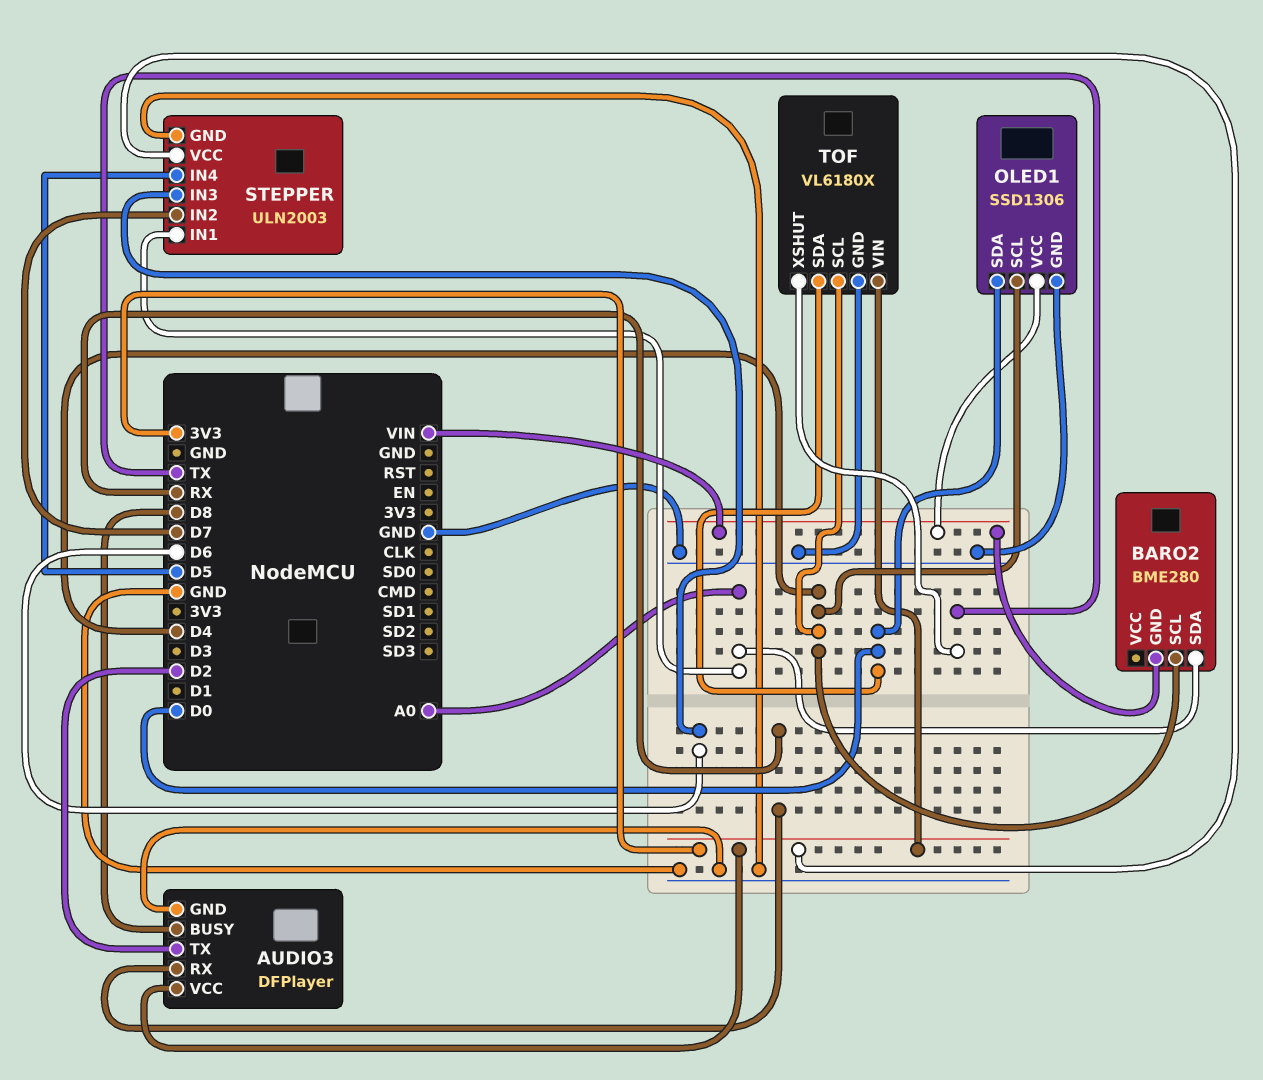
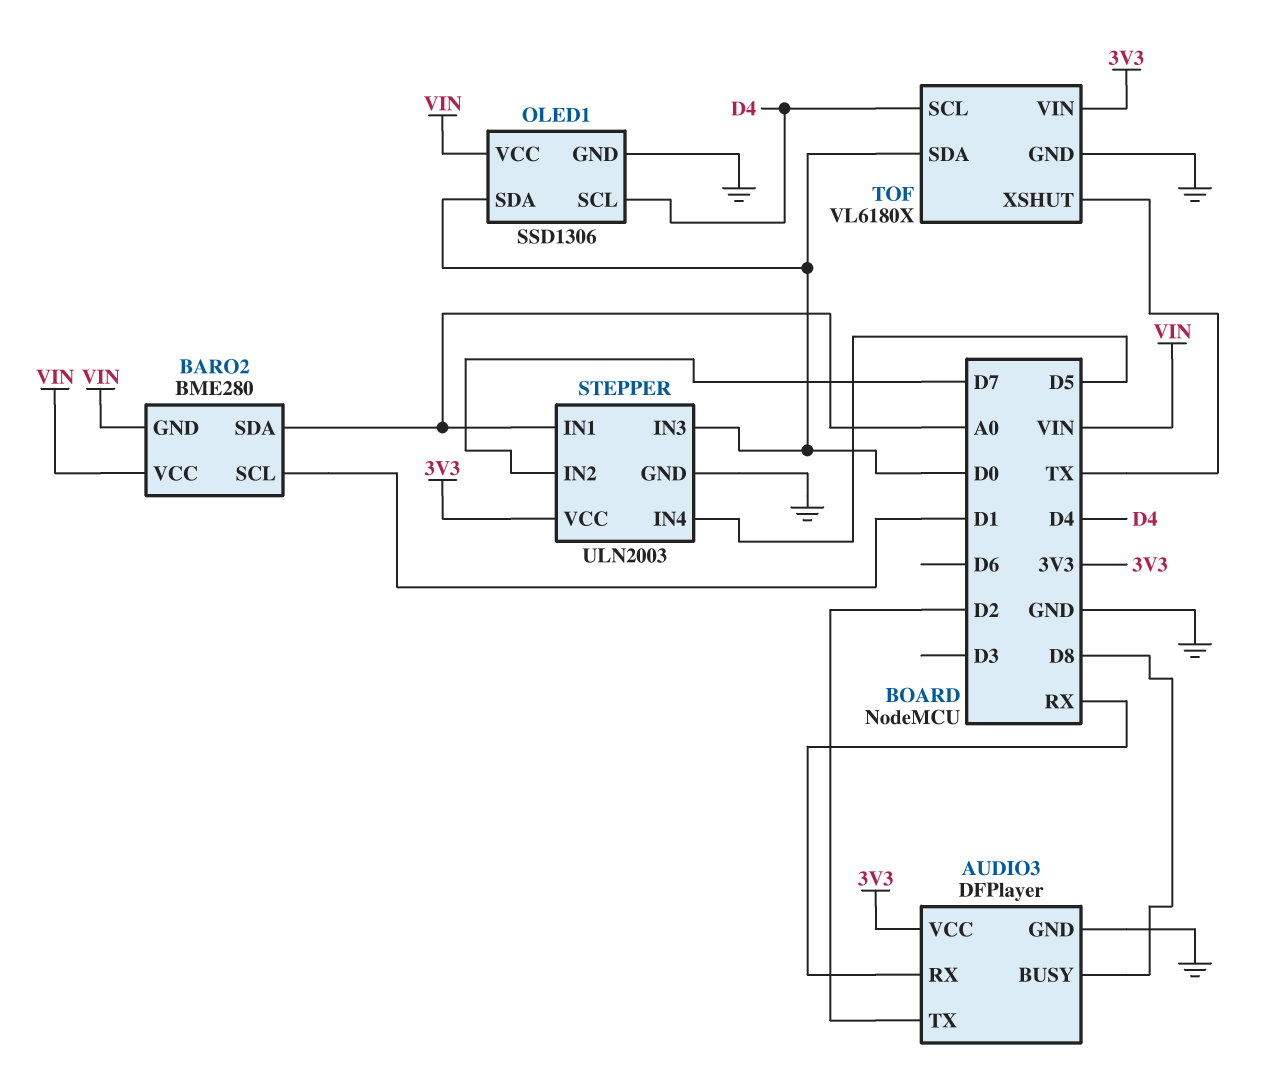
BARO2 pin SCL: D4 -> D1
BARO2 pin VCC: none -> VIN
STEPPER pin IN3: D6 -> D0

